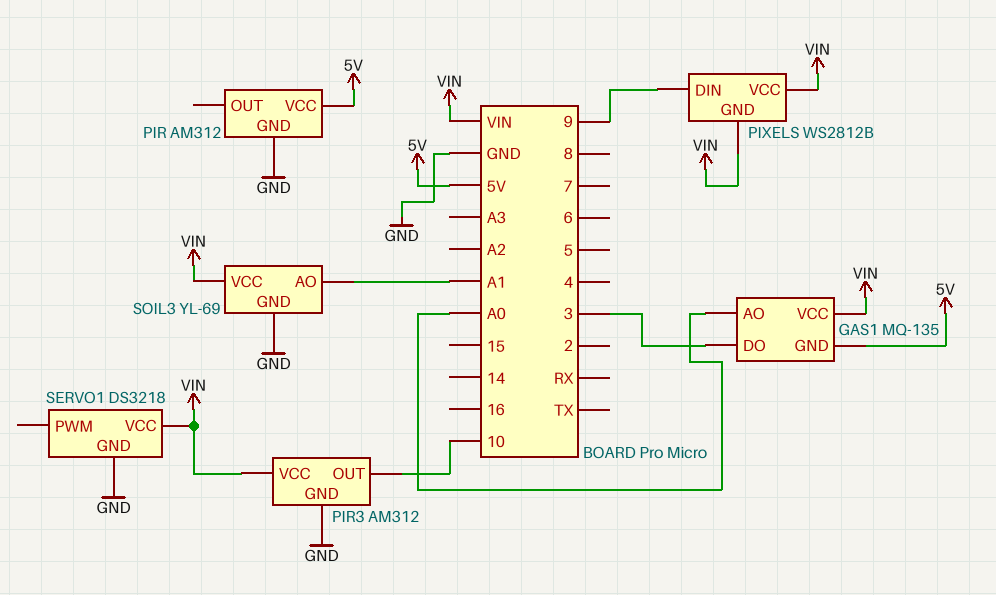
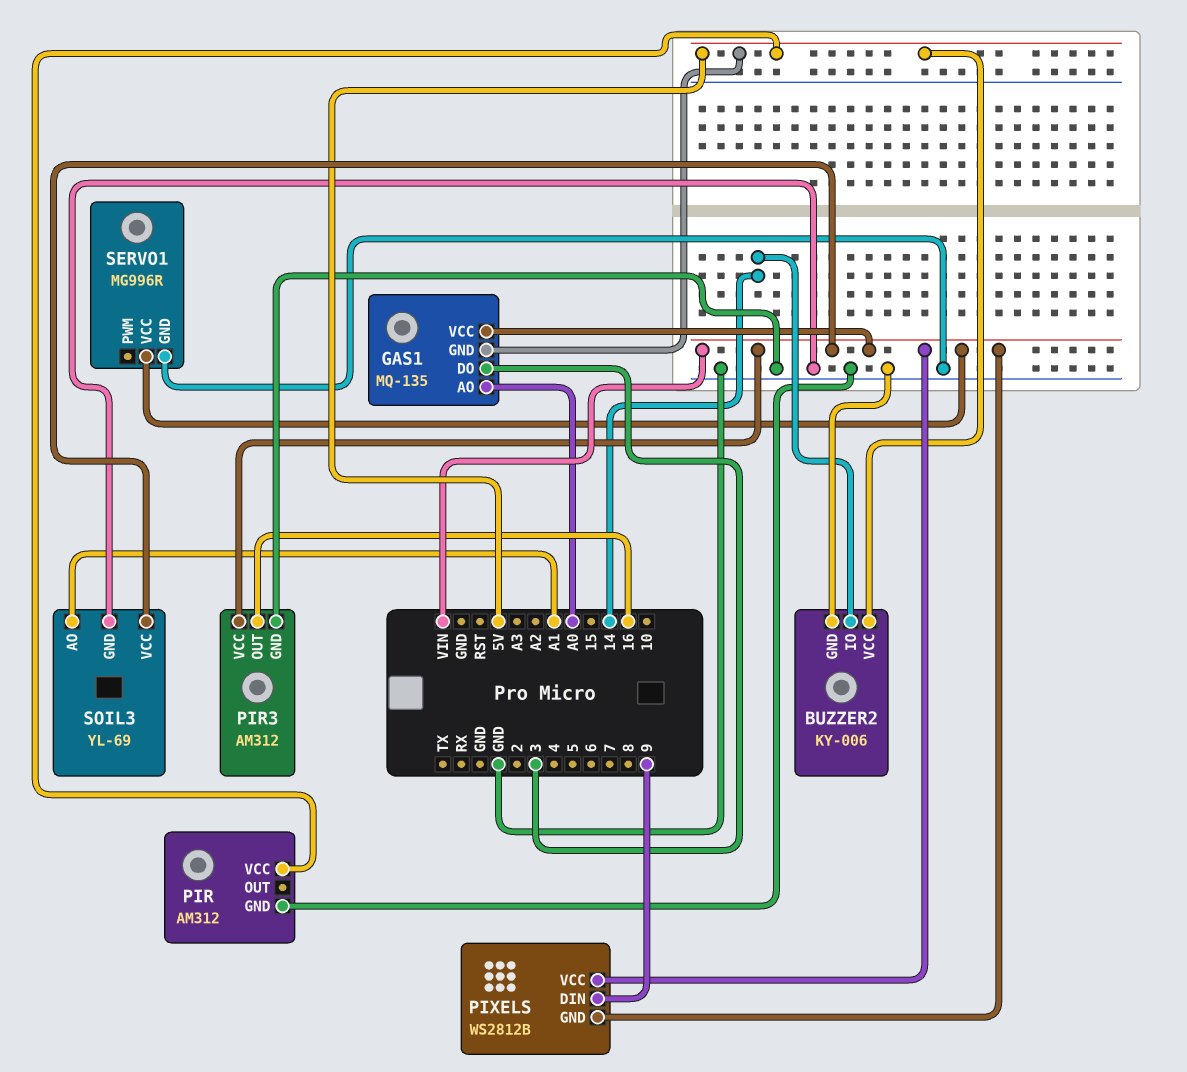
BUZZER2: none -> KY-006
BUZZER2 pin GND: none -> GND
BUZZER2 pin IO: none -> 14
BUZZER2 pin VCC: none -> 5V
PIR3 pin OUT: 10 -> 16
SERVO1: DS3218 -> MG996R

